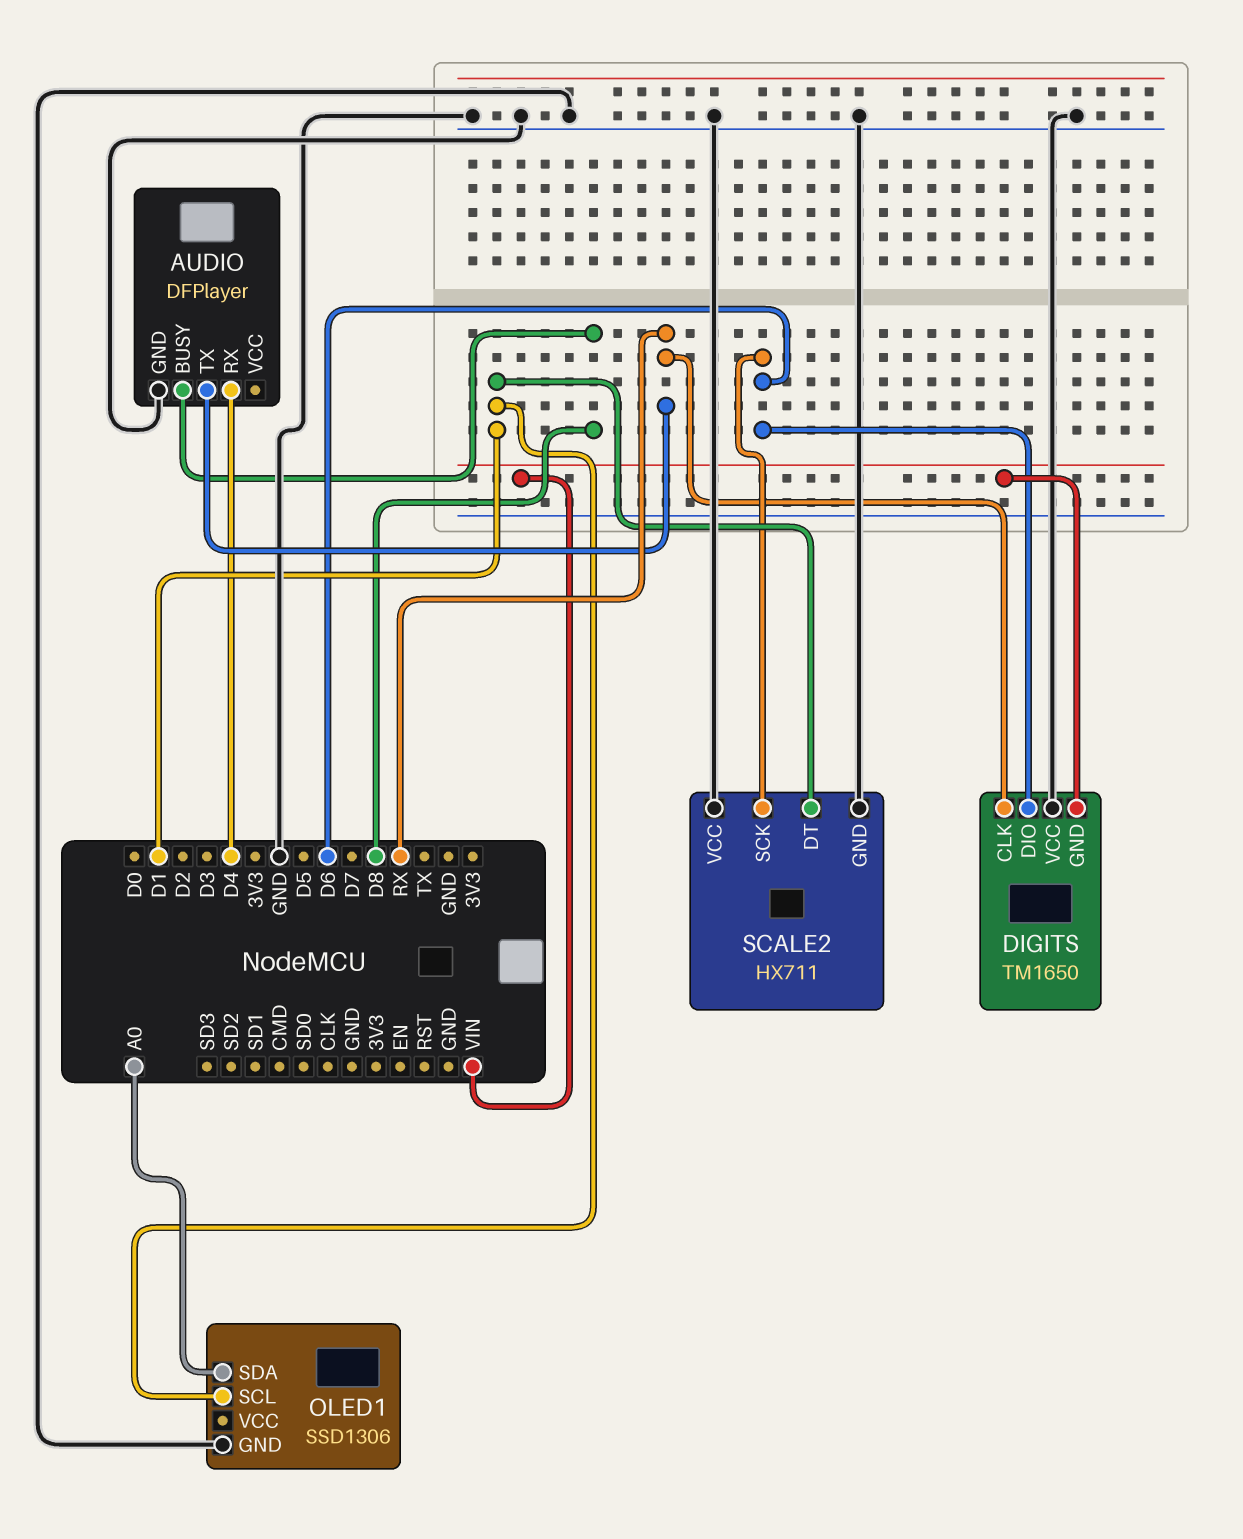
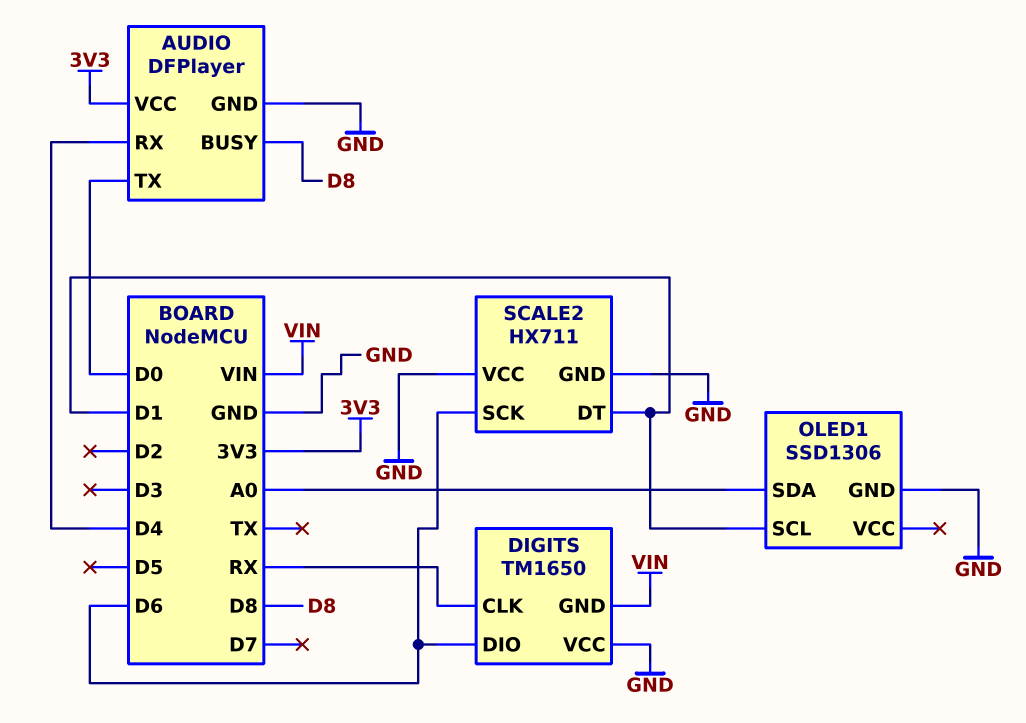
AUDIO pin TX: RX -> D0
AUDIO pin VCC: none -> 3V3

